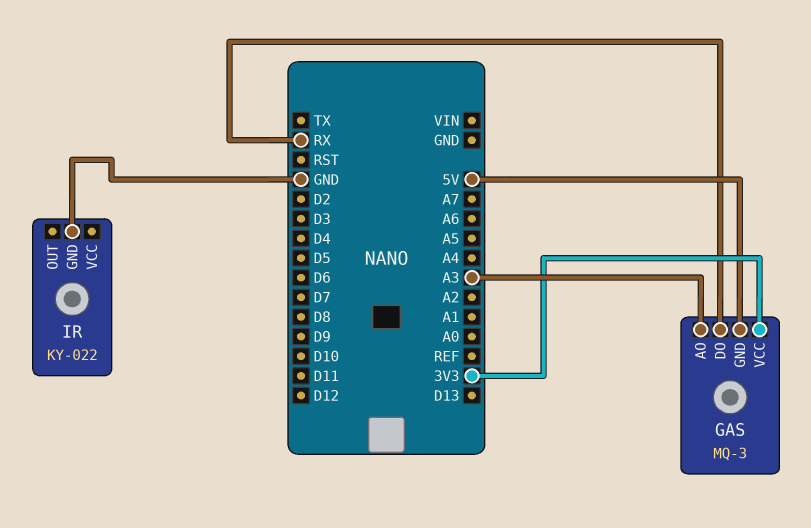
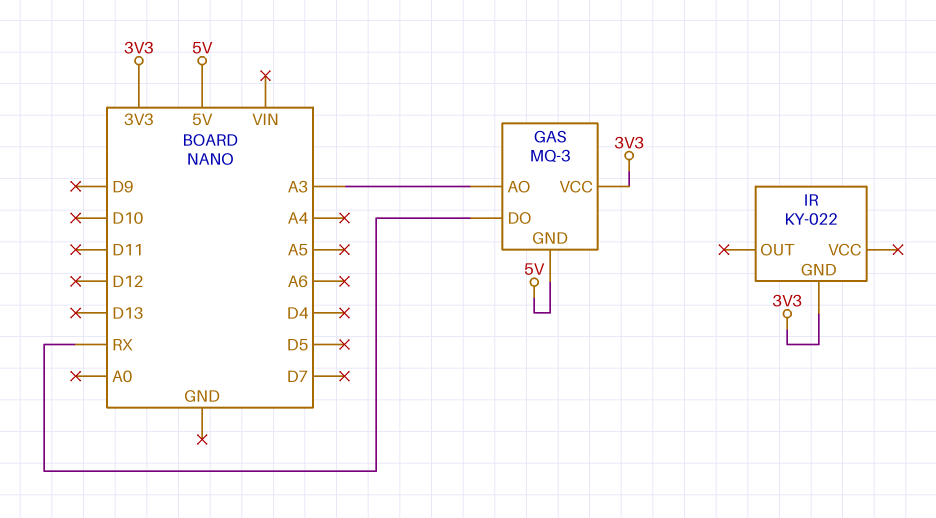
IR pin GND: GND -> 3V3

